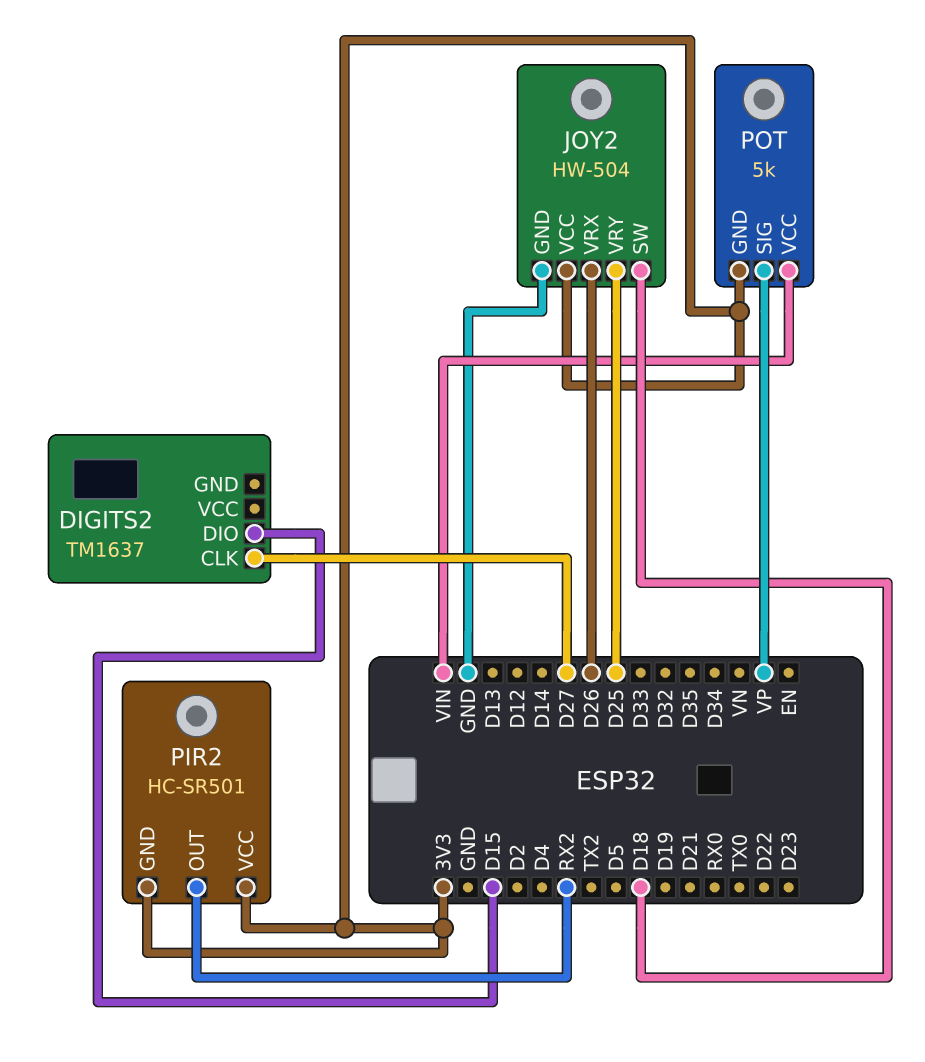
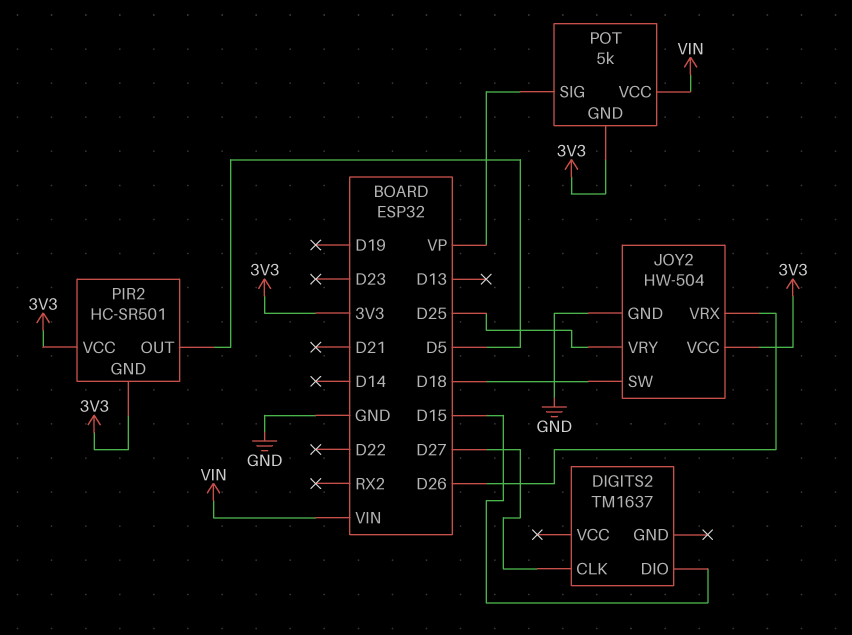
PIR2 pin OUT: RX2 -> D5

